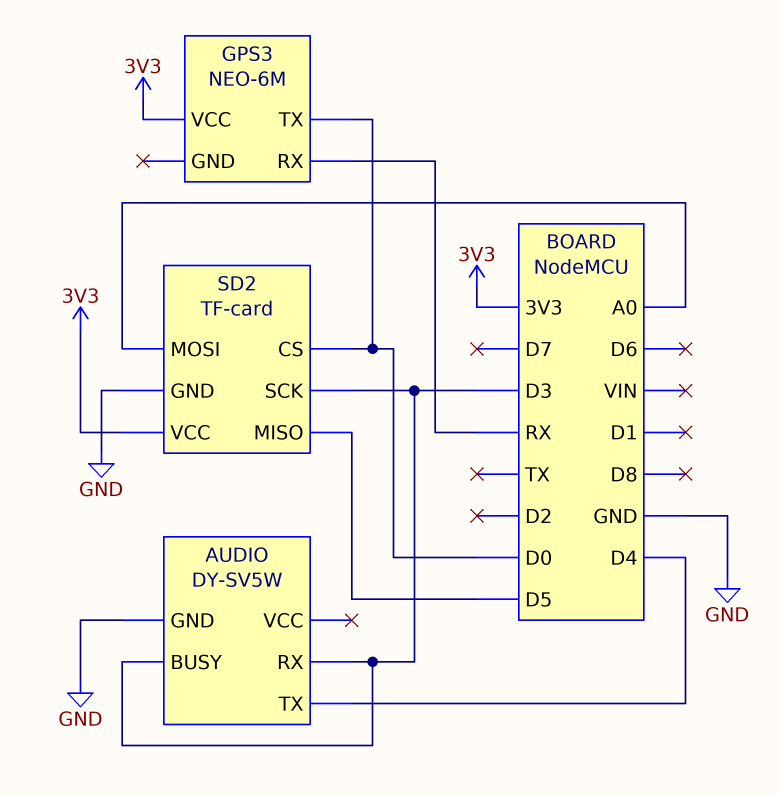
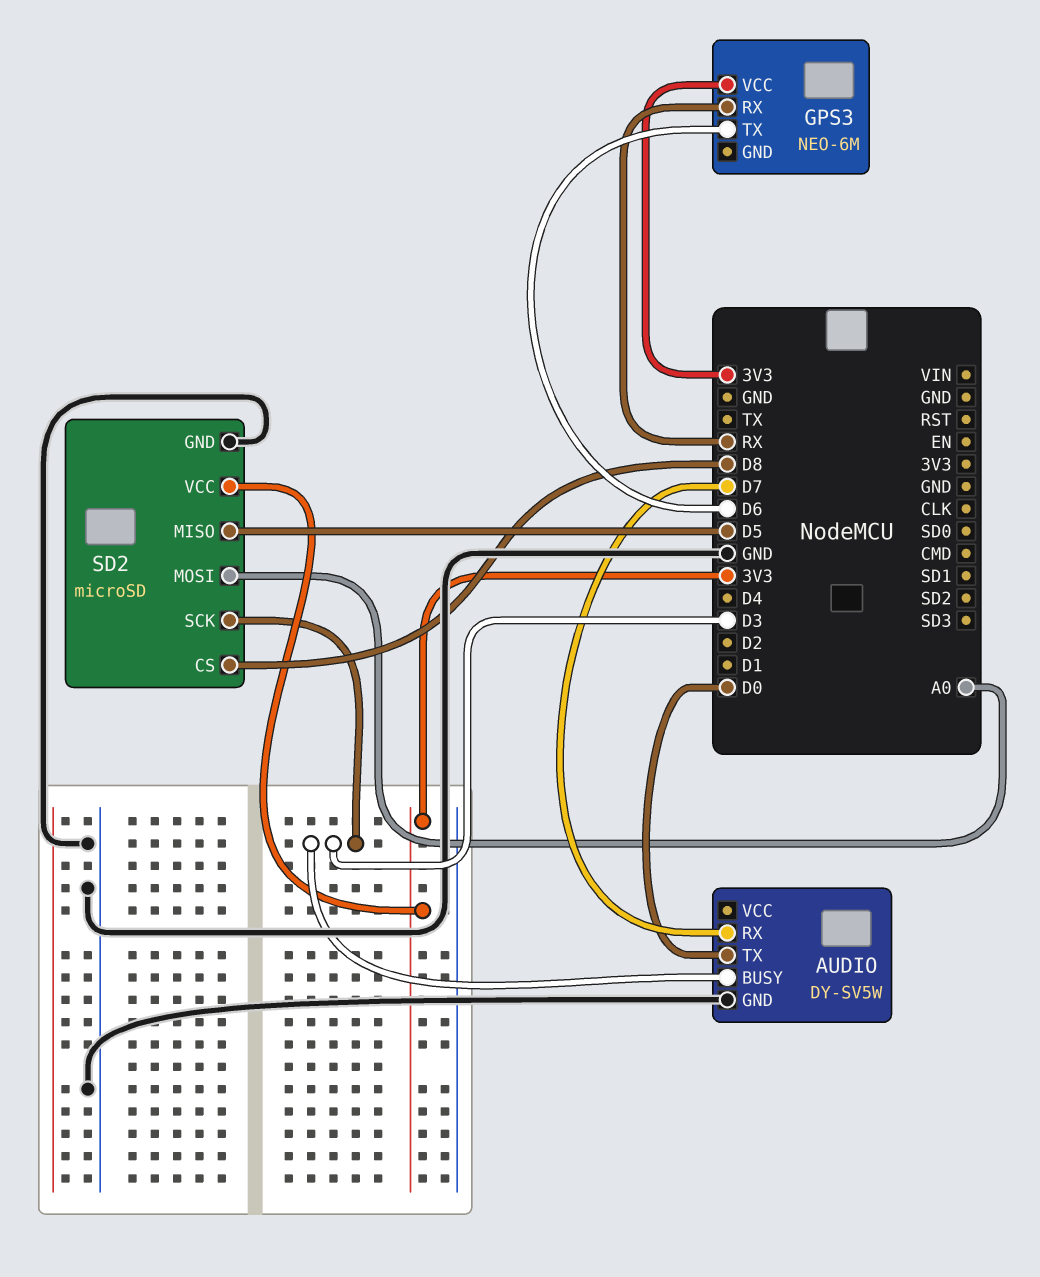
AUDIO pin RX: D3 -> D7
AUDIO pin TX: D4 -> D0
GPS3 pin TX: D0 -> D6
SD2: TF-card -> microSD
SD2 pin CS: D0 -> D8

